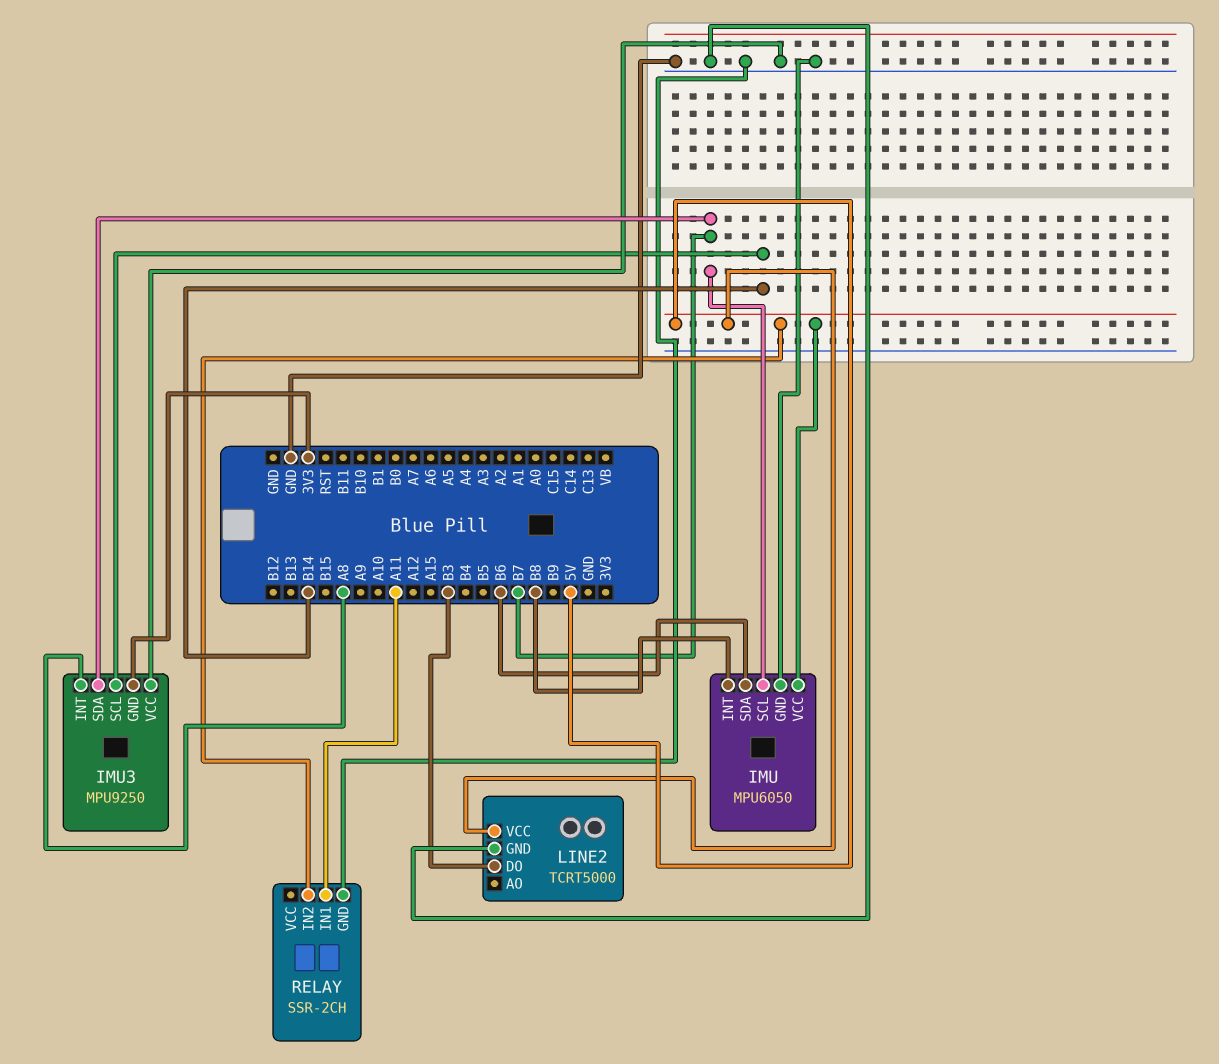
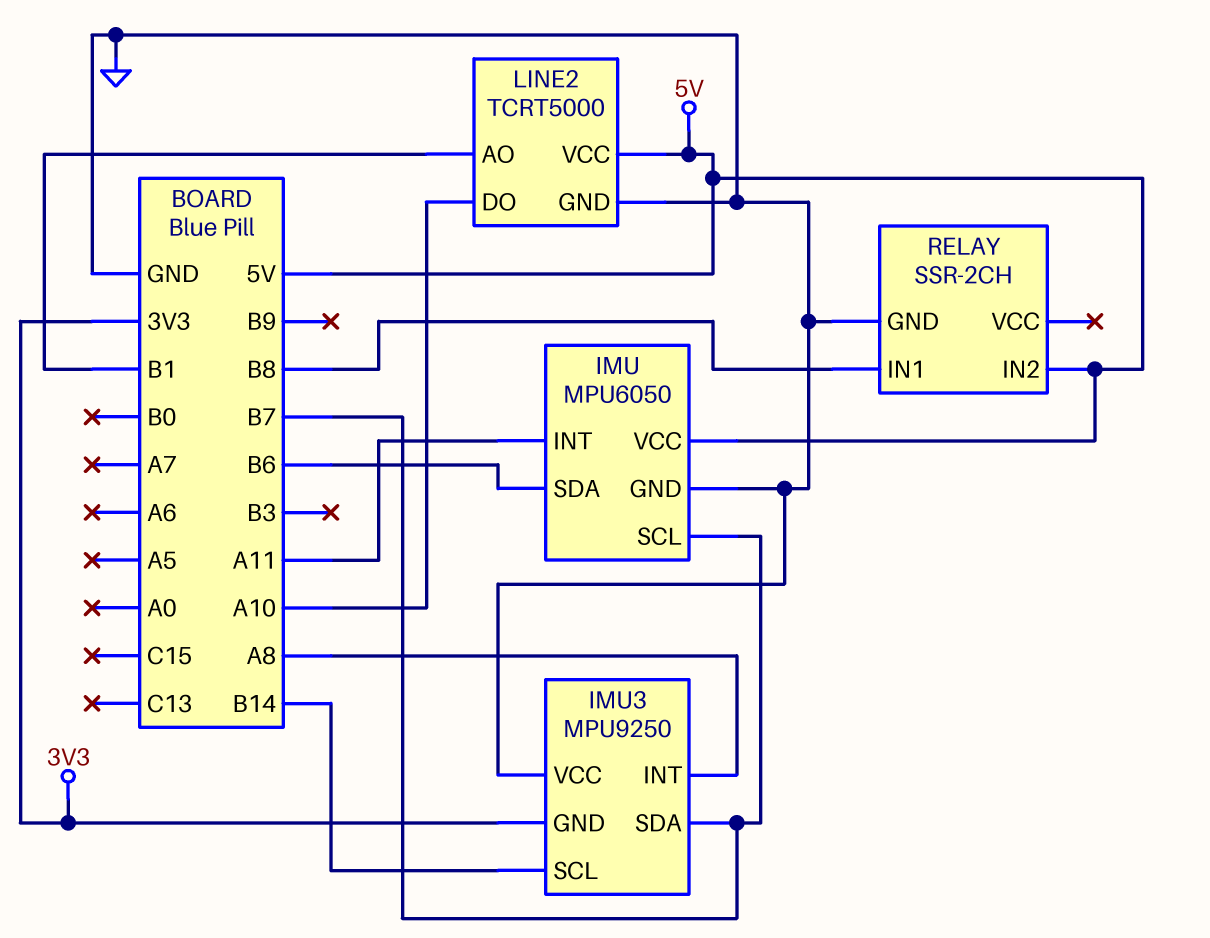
IMU pin INT: B8 -> A11
LINE2 pin AO: none -> B1
LINE2 pin DO: B3 -> A10
RELAY pin IN1: A11 -> B8

